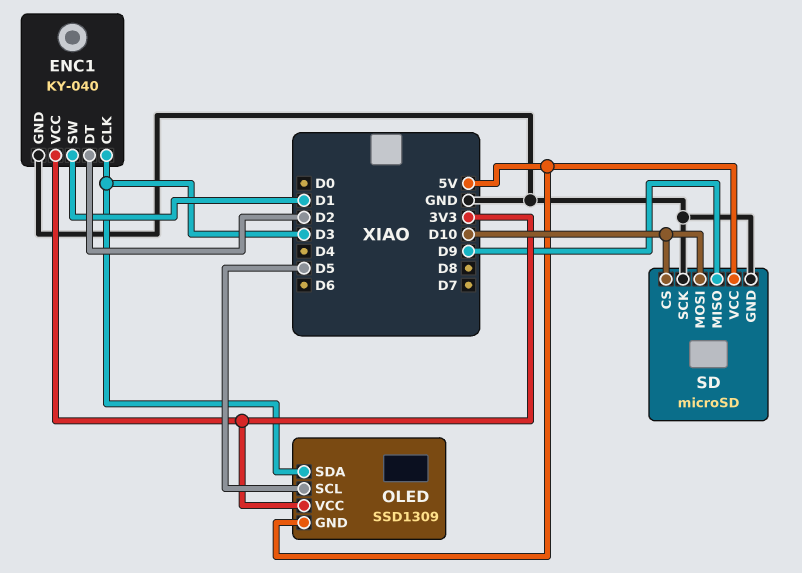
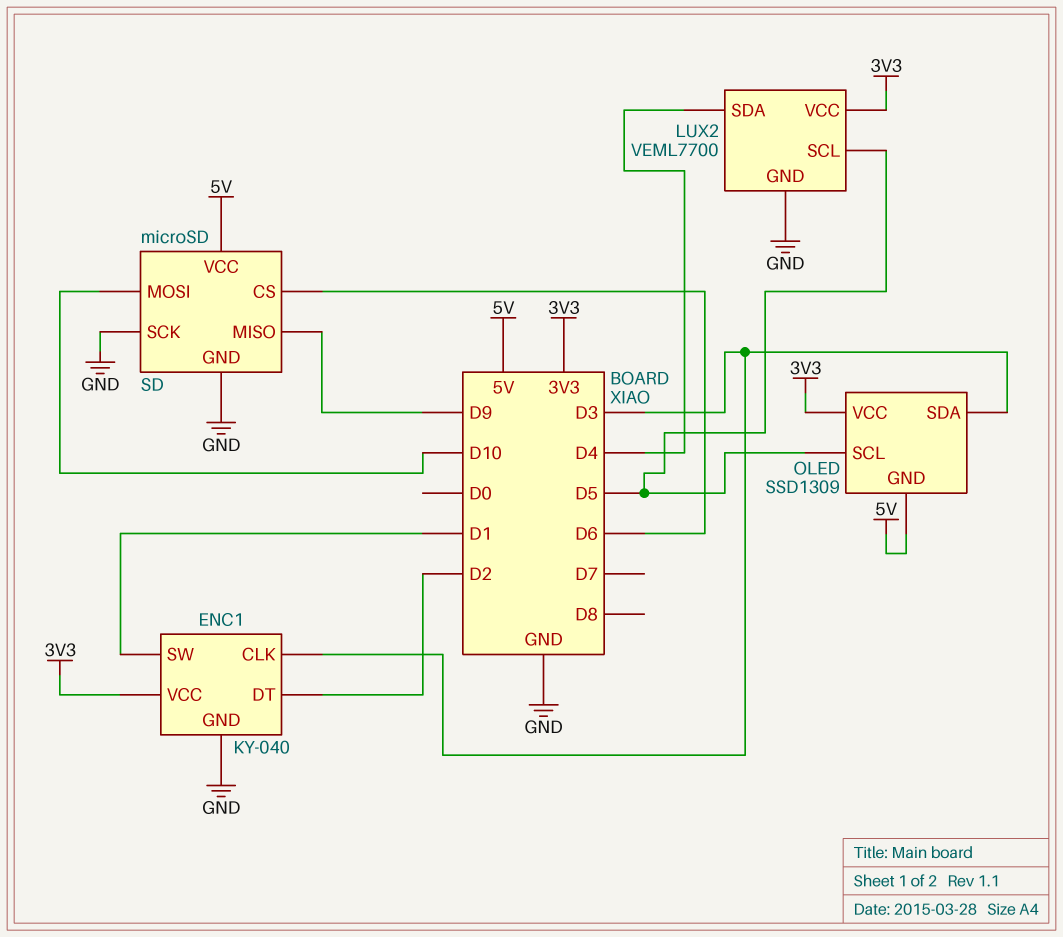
LUX2: none -> VEML7700
LUX2 pin GND: none -> GND
LUX2 pin SCL: none -> D5
LUX2 pin SDA: none -> D4
LUX2 pin VCC: none -> 3V3
SD pin CS: D10 -> D6

